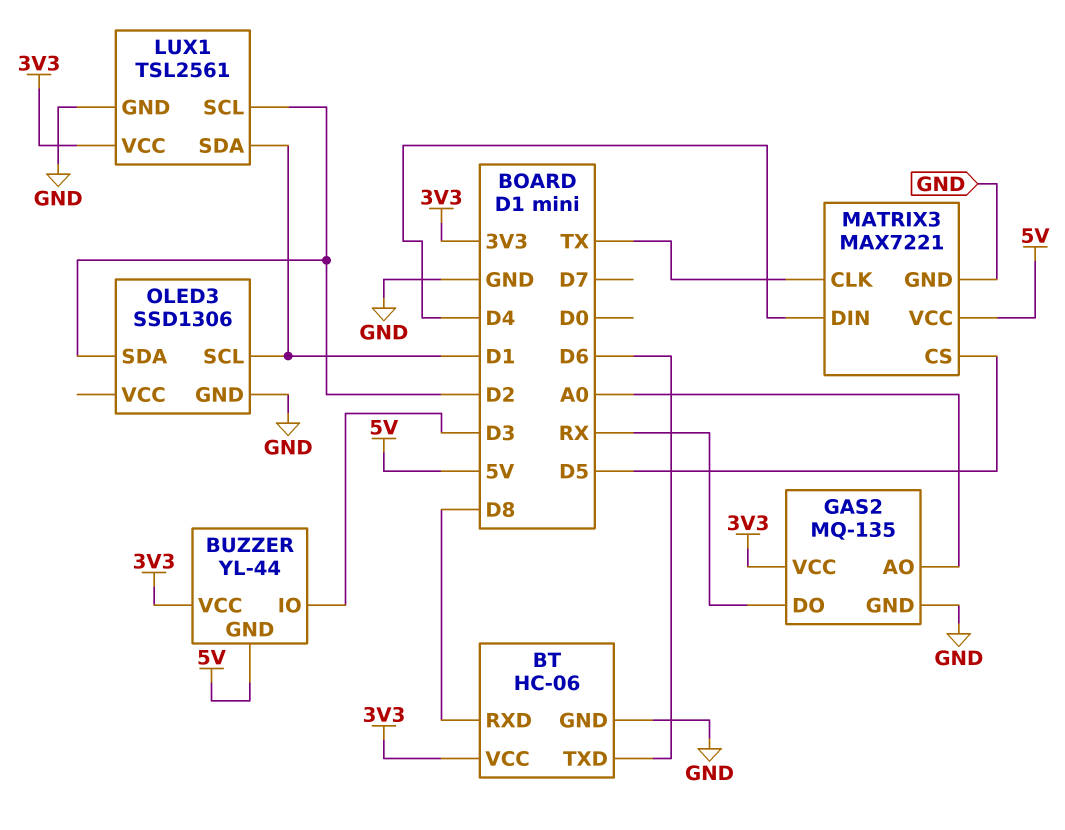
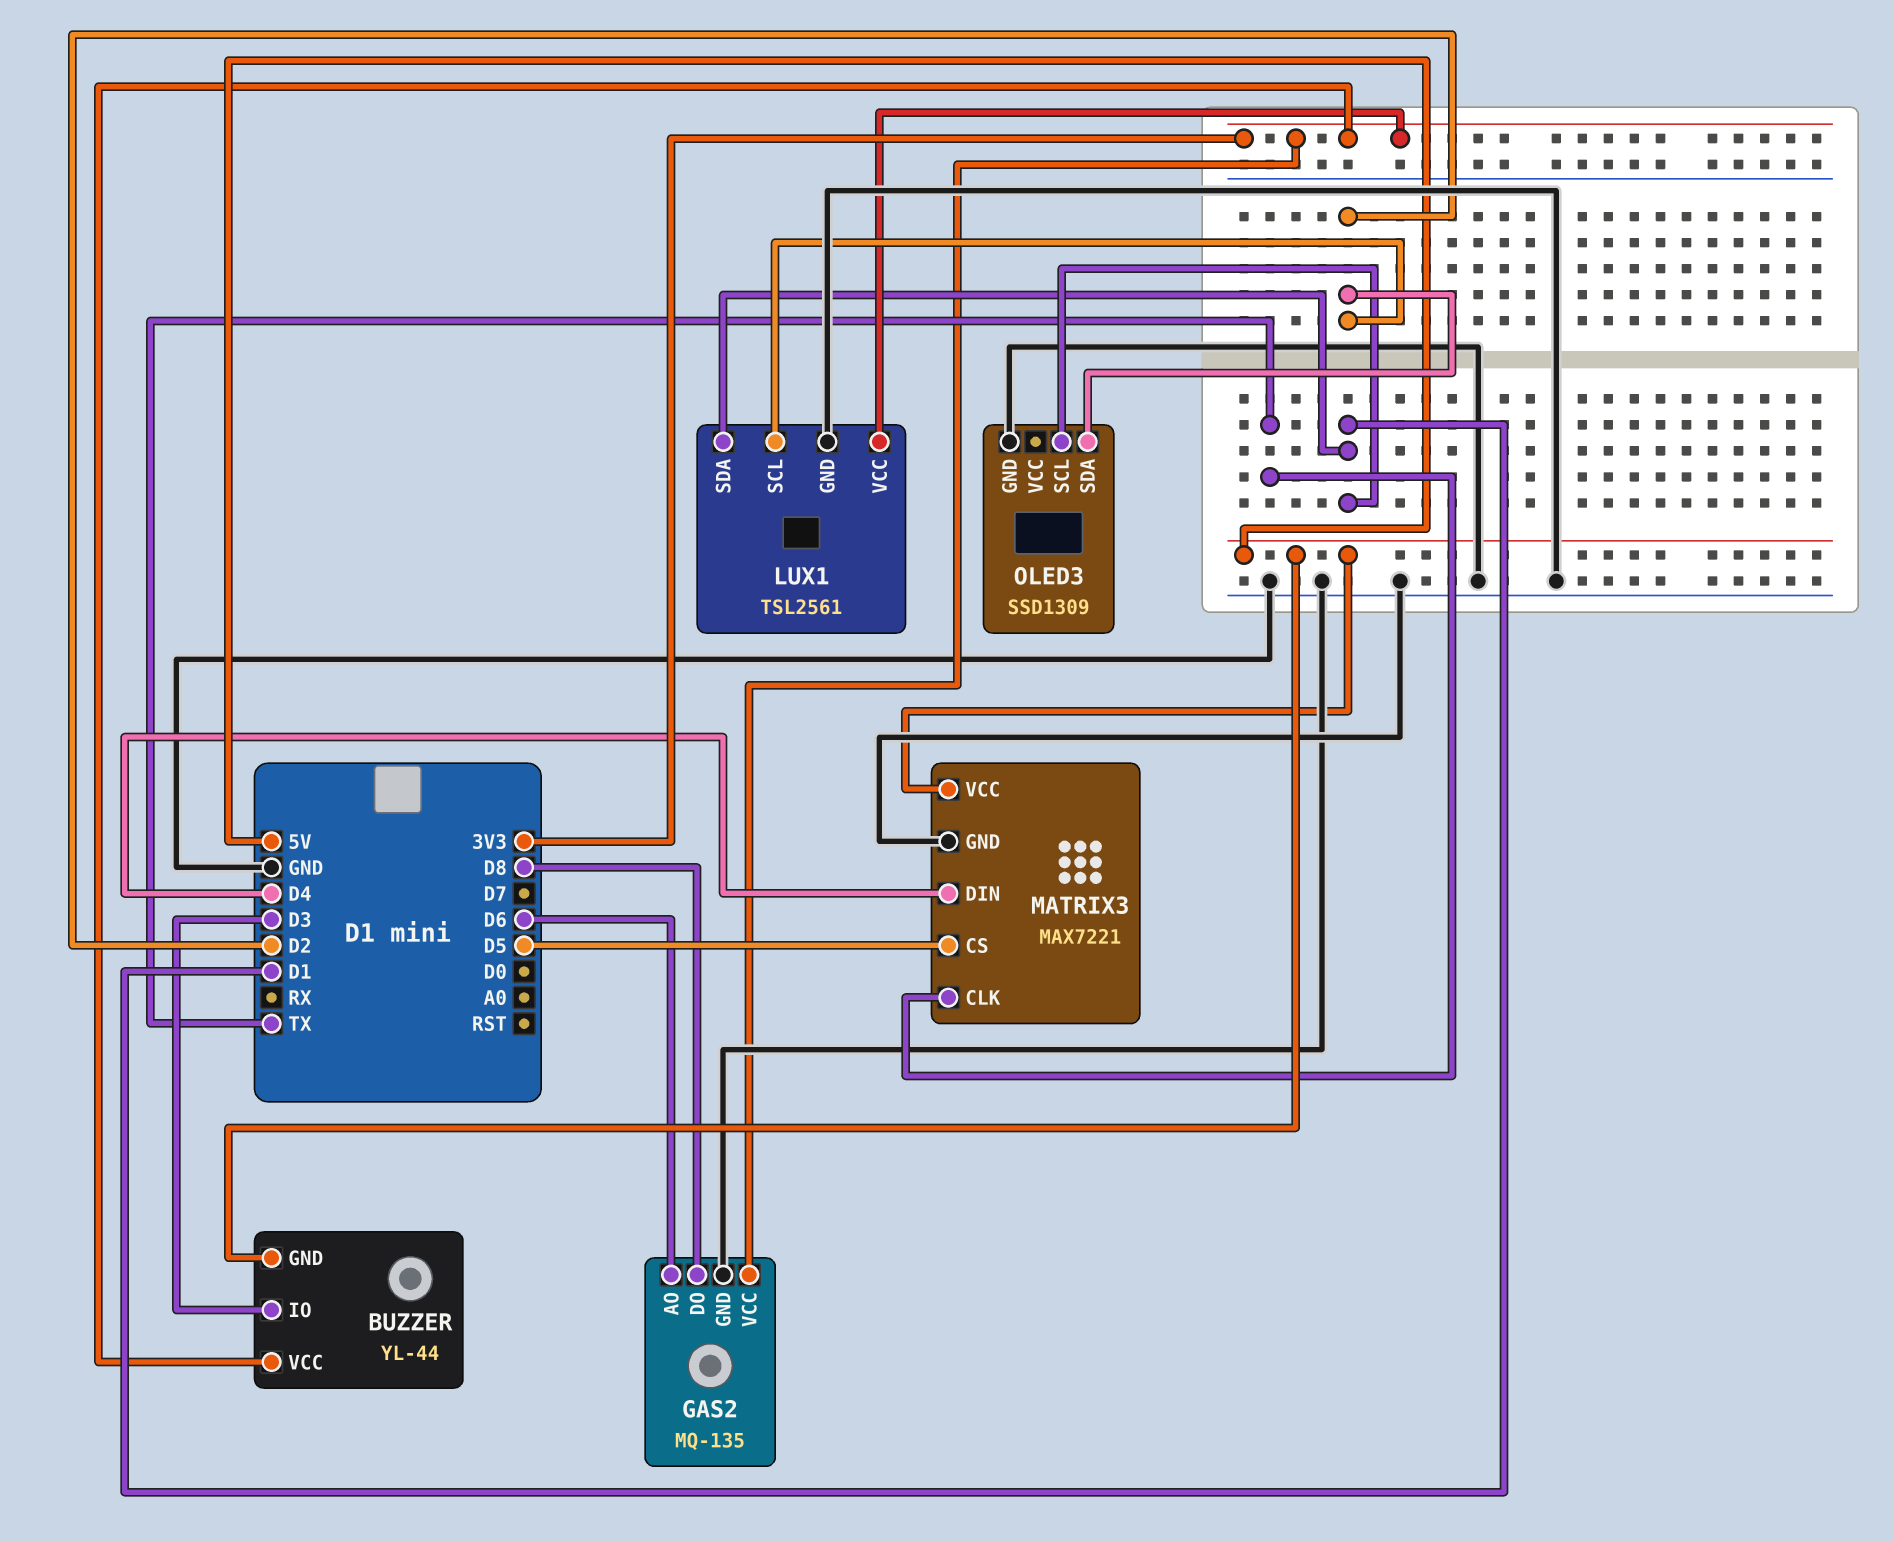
BT: HC-06 -> none
BT pin GND: GND -> none
BT pin RXD: D8 -> none
BT pin TXD: D6 -> none
BT pin VCC: 3V3 -> none
GAS2 pin AO: A0 -> D6
GAS2 pin DO: RX -> D8
OLED3: SSD1306 -> SSD1309

